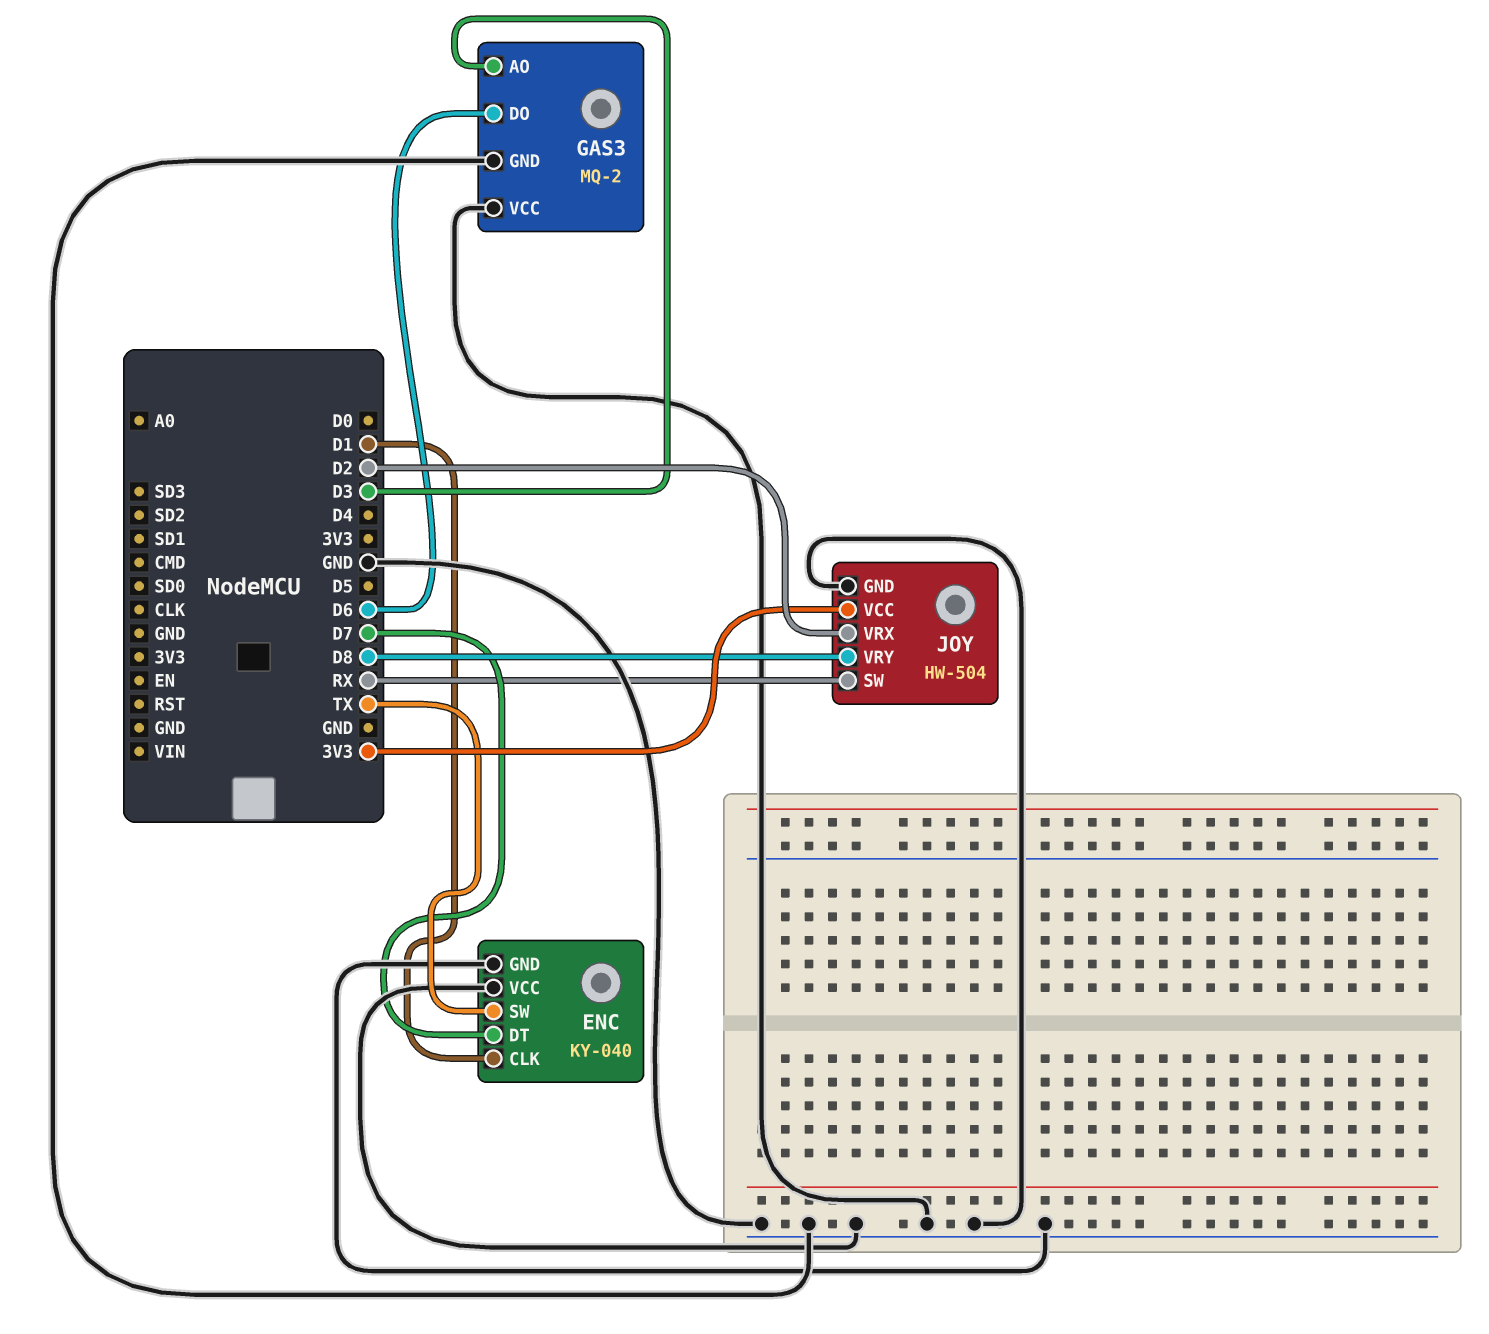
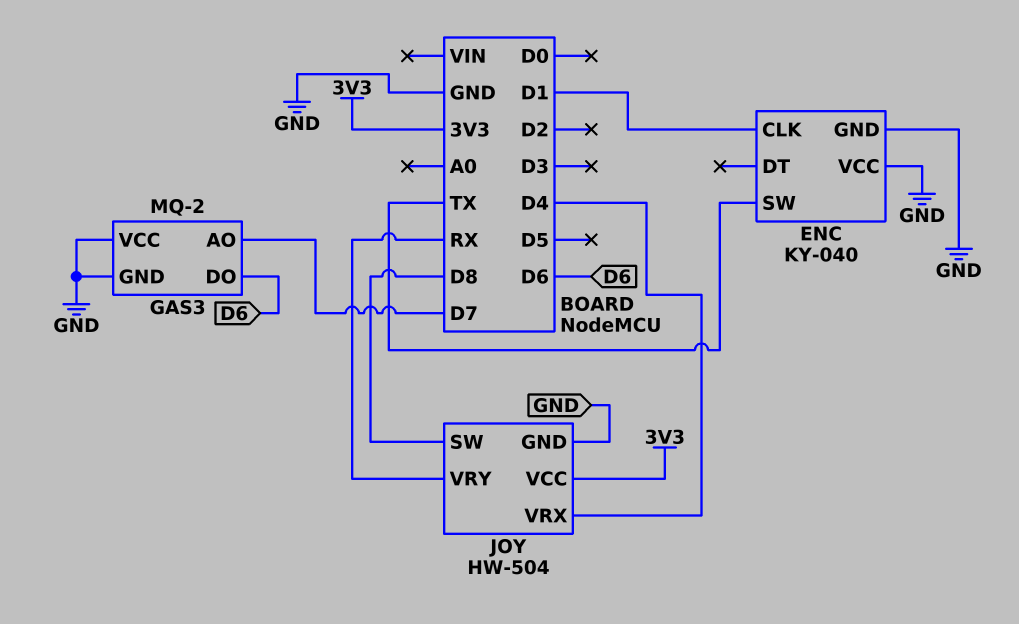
ENC pin DT: D7 -> none
GAS3 pin AO: D3 -> D7
JOY pin SW: RX -> D8
JOY pin VRX: D2 -> D4
JOY pin VRY: D8 -> RX

